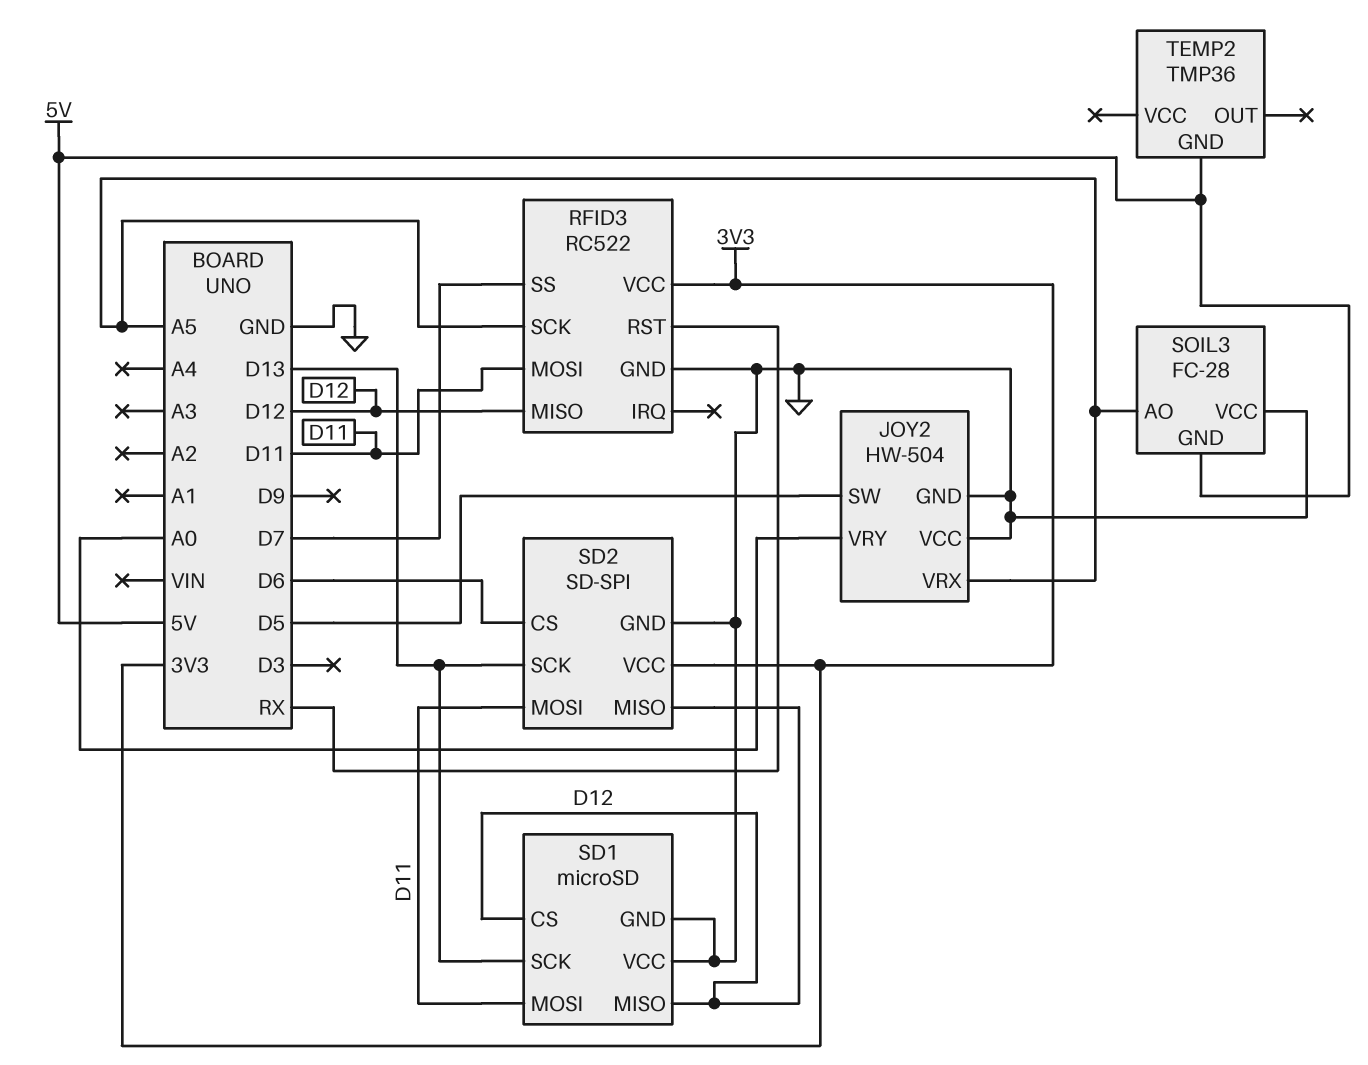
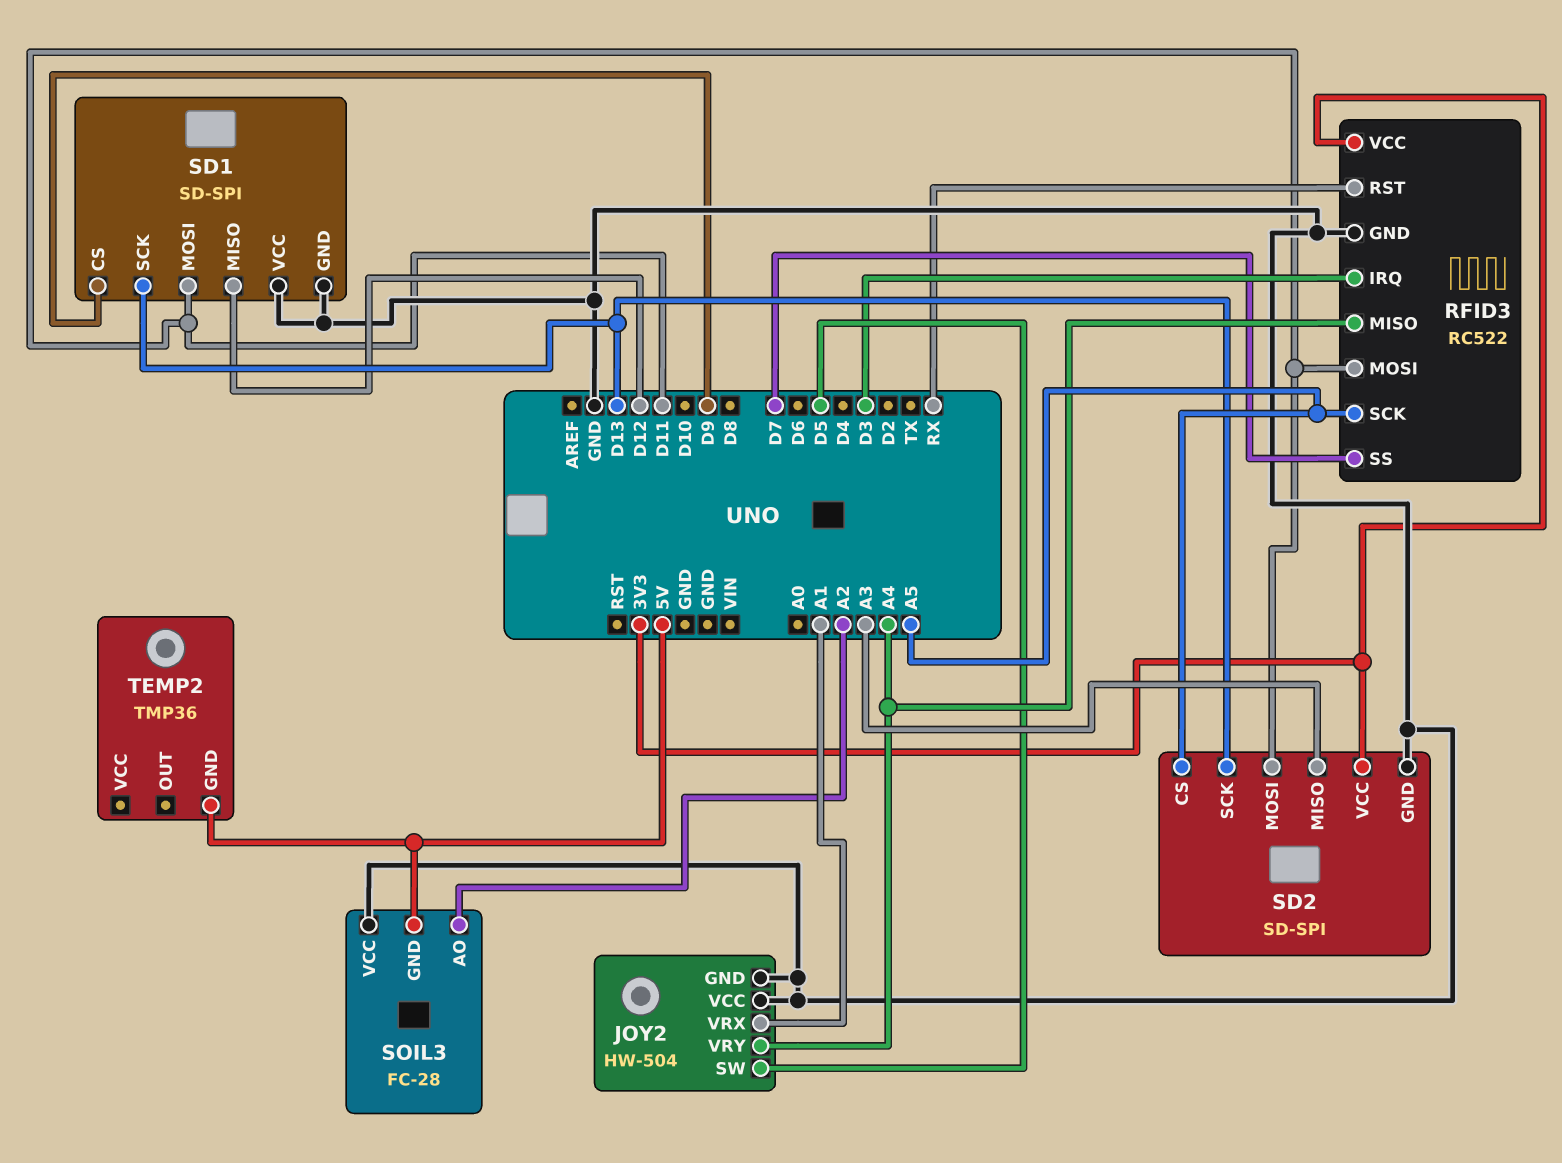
JOY2 pin VRX: A5 -> A1
JOY2 pin VRY: A0 -> A4
RFID3 pin IRQ: none -> D3
RFID3 pin MISO: D12 -> A4
SD1: microSD -> SD-SPI
SD1 pin CS: D12 -> D9
SD2 pin CS: D6 -> A5
SD2 pin MISO: D12 -> A3
SOIL3 pin AO: A5 -> A2

